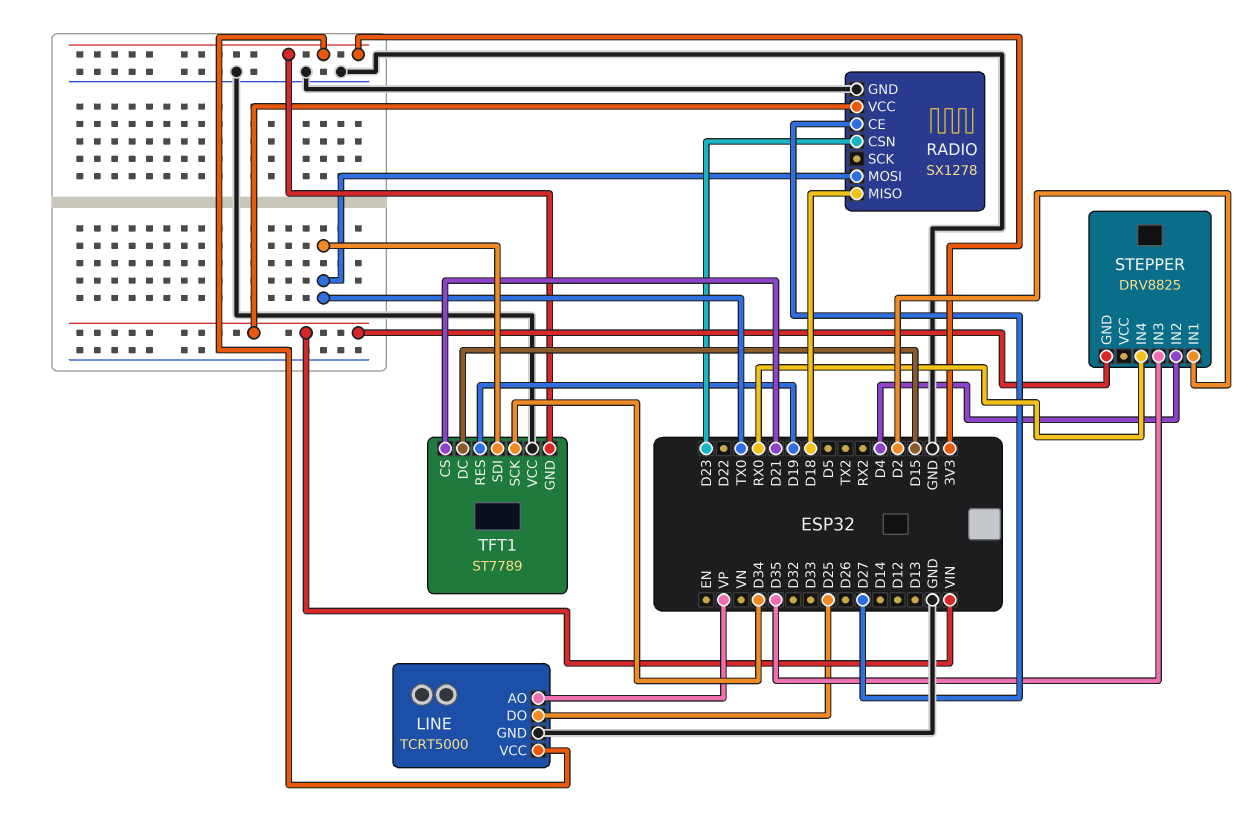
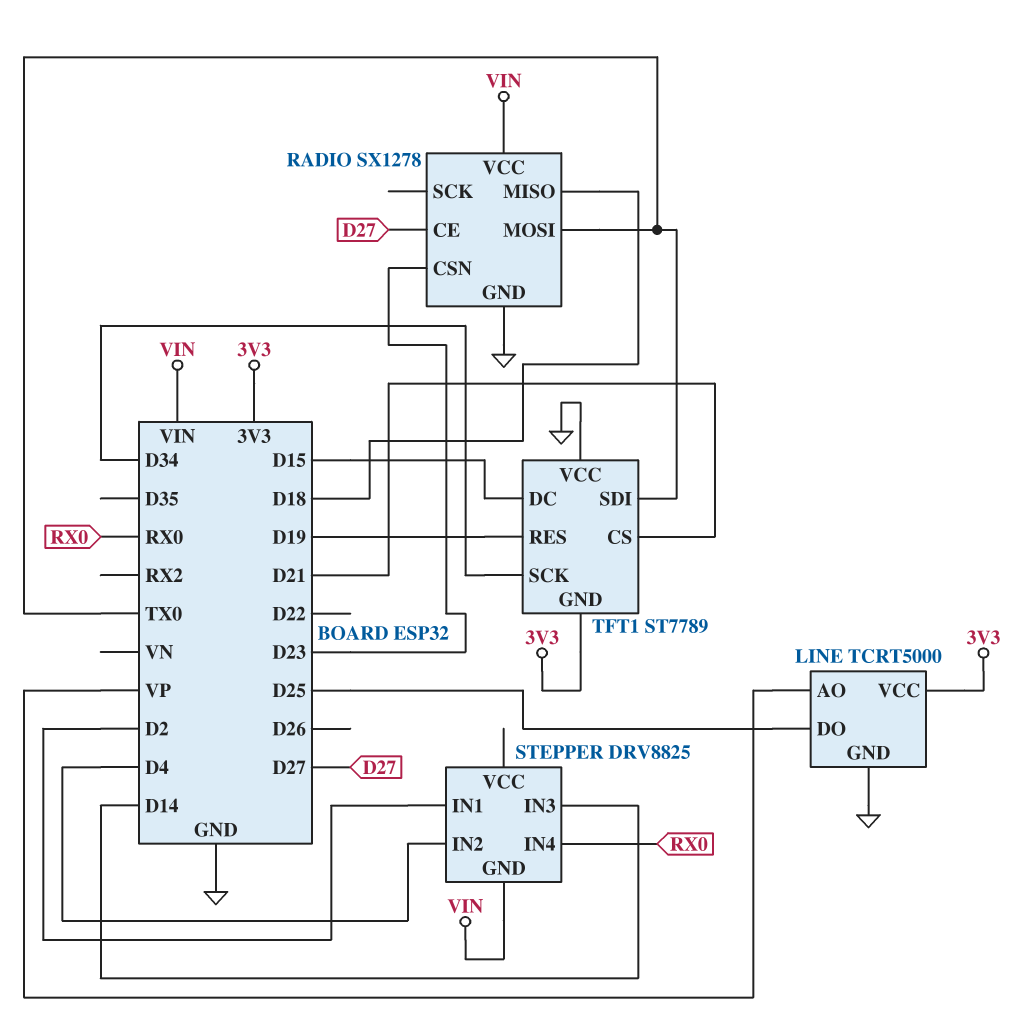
STEPPER pin IN3: D35 -> D14

